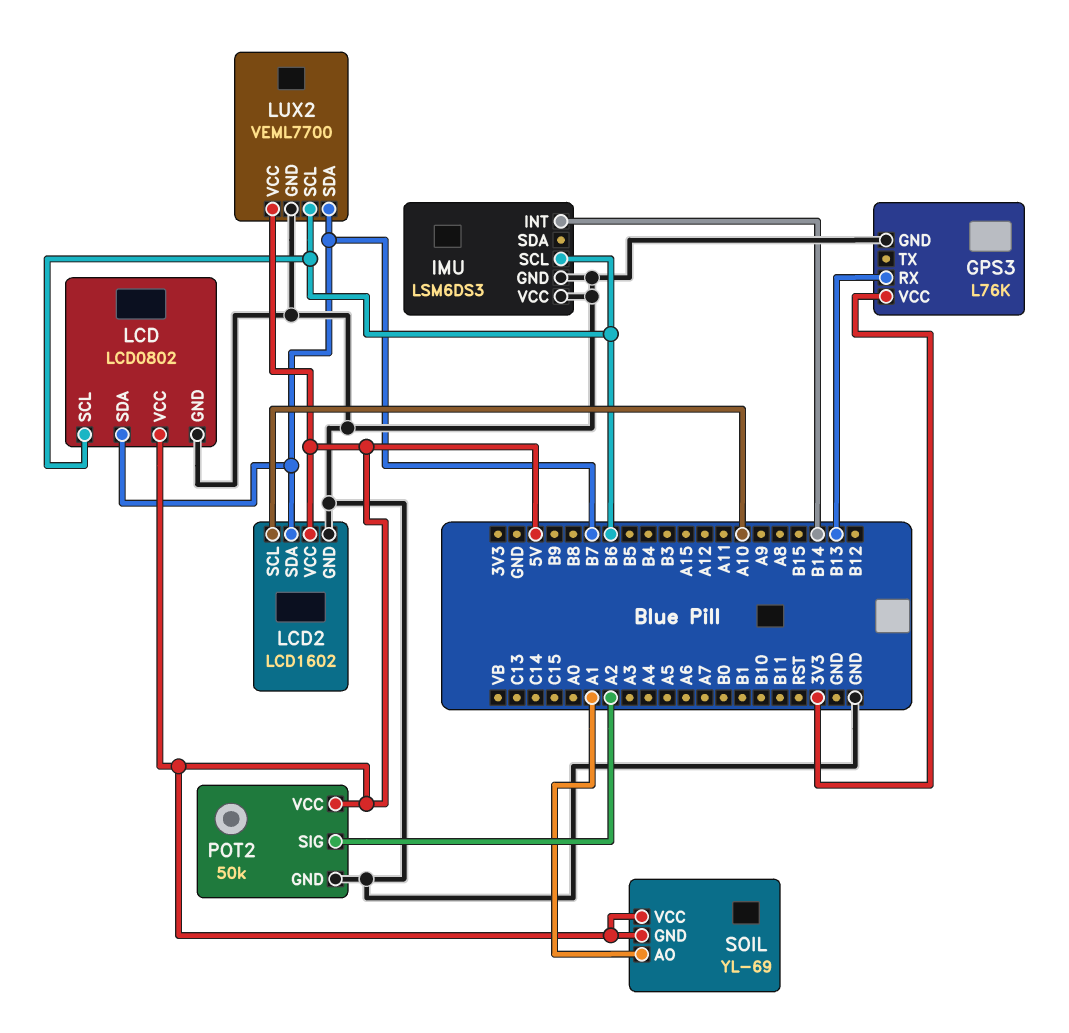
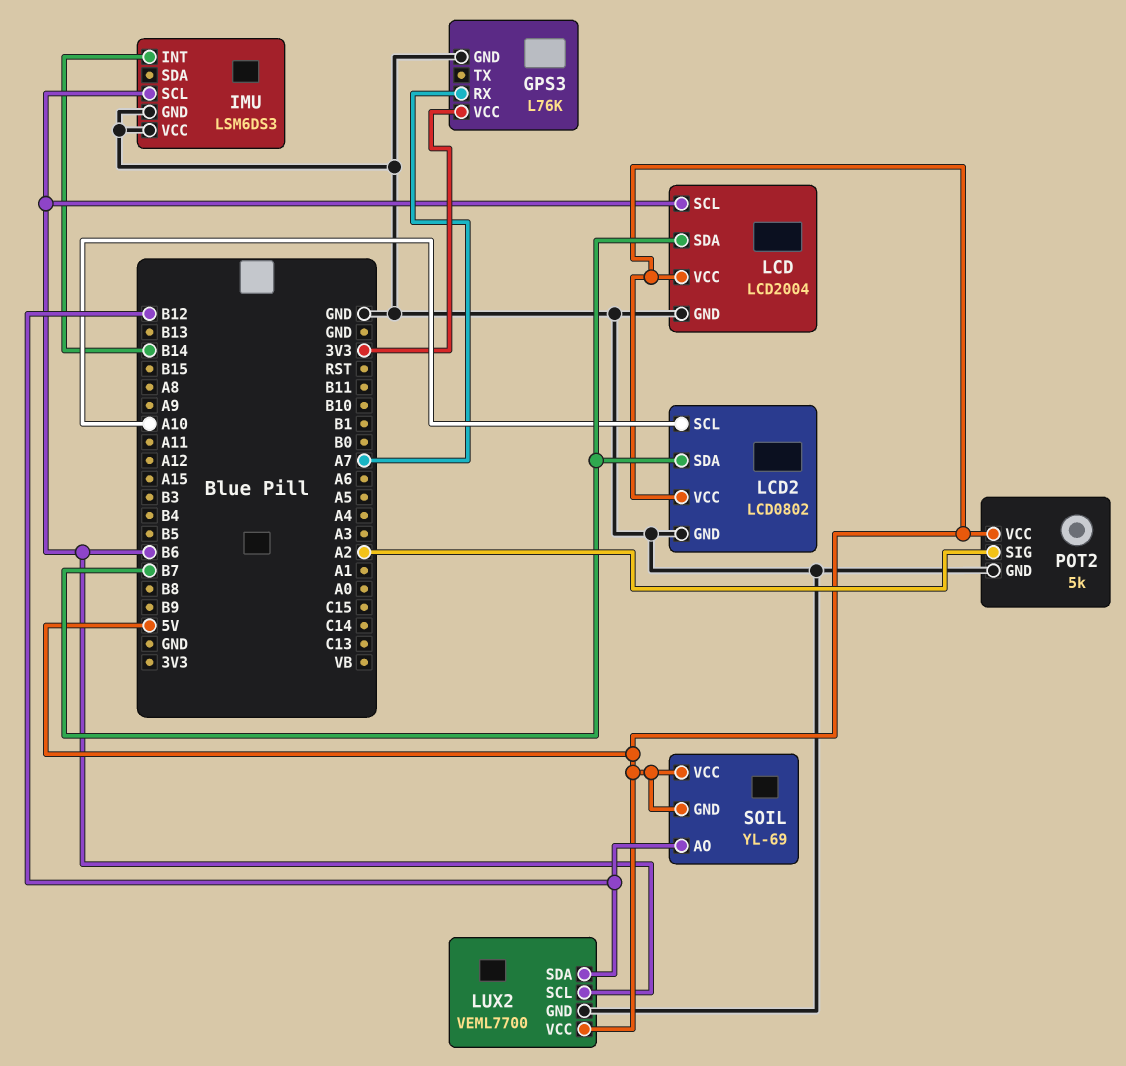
GPS3 pin RX: B13 -> A7
LCD: LCD0802 -> LCD2004
LCD2: LCD1602 -> LCD0802
LUX2 pin SDA: B7 -> B12
POT2: 50k -> 5k
SOIL pin AO: A1 -> B12

